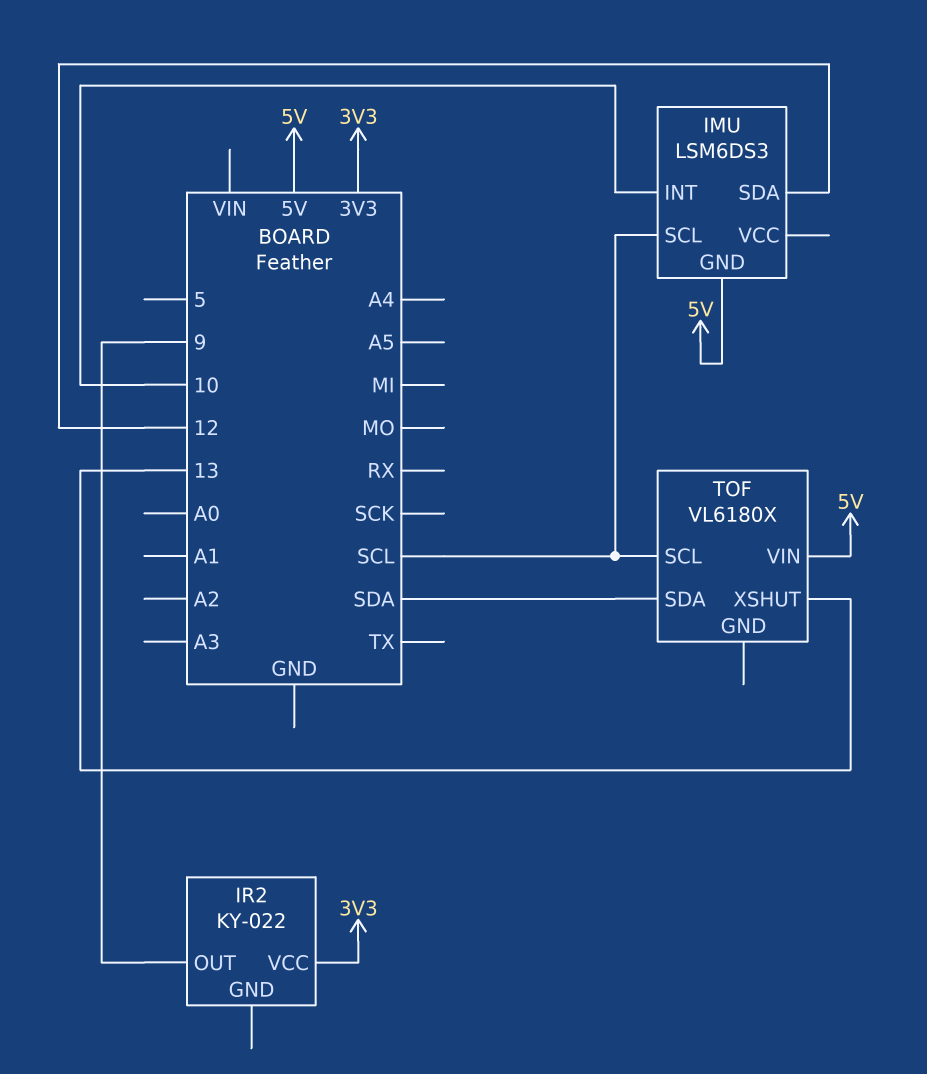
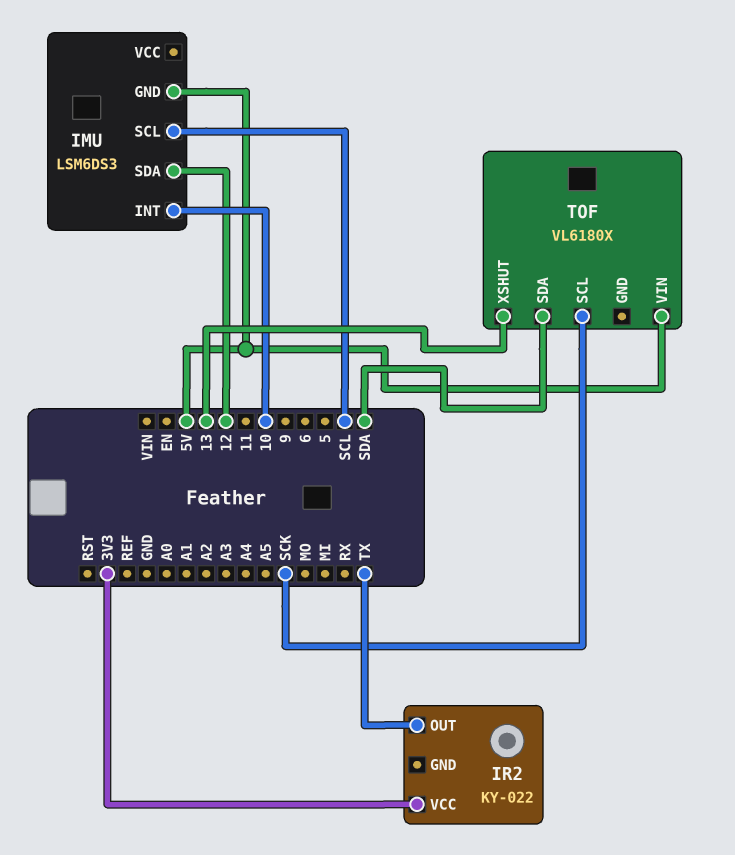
IR2 pin OUT: 9 -> TX
TOF pin SCL: SCL -> SCK

